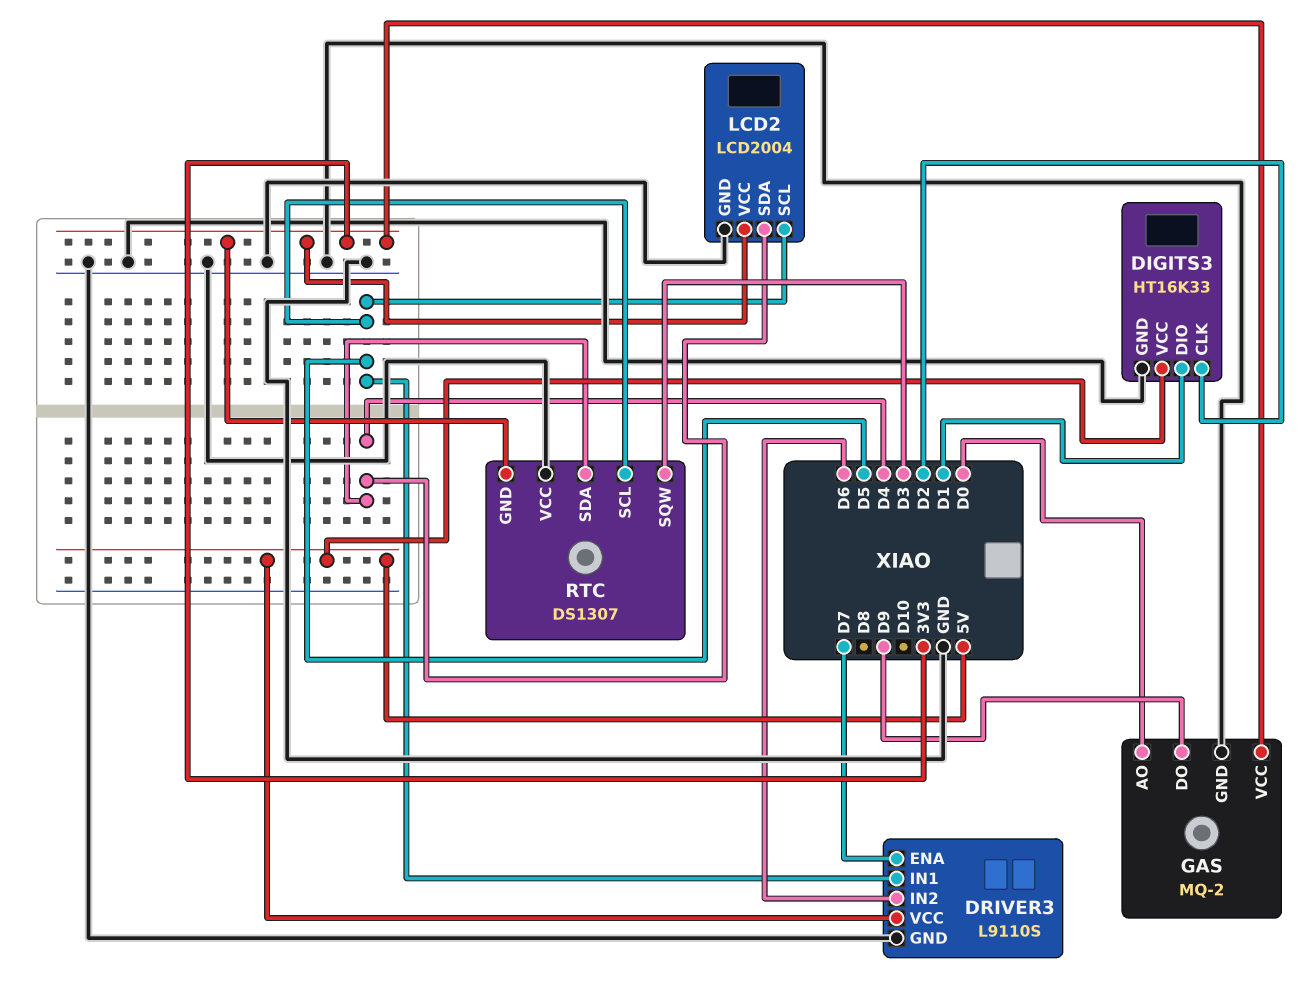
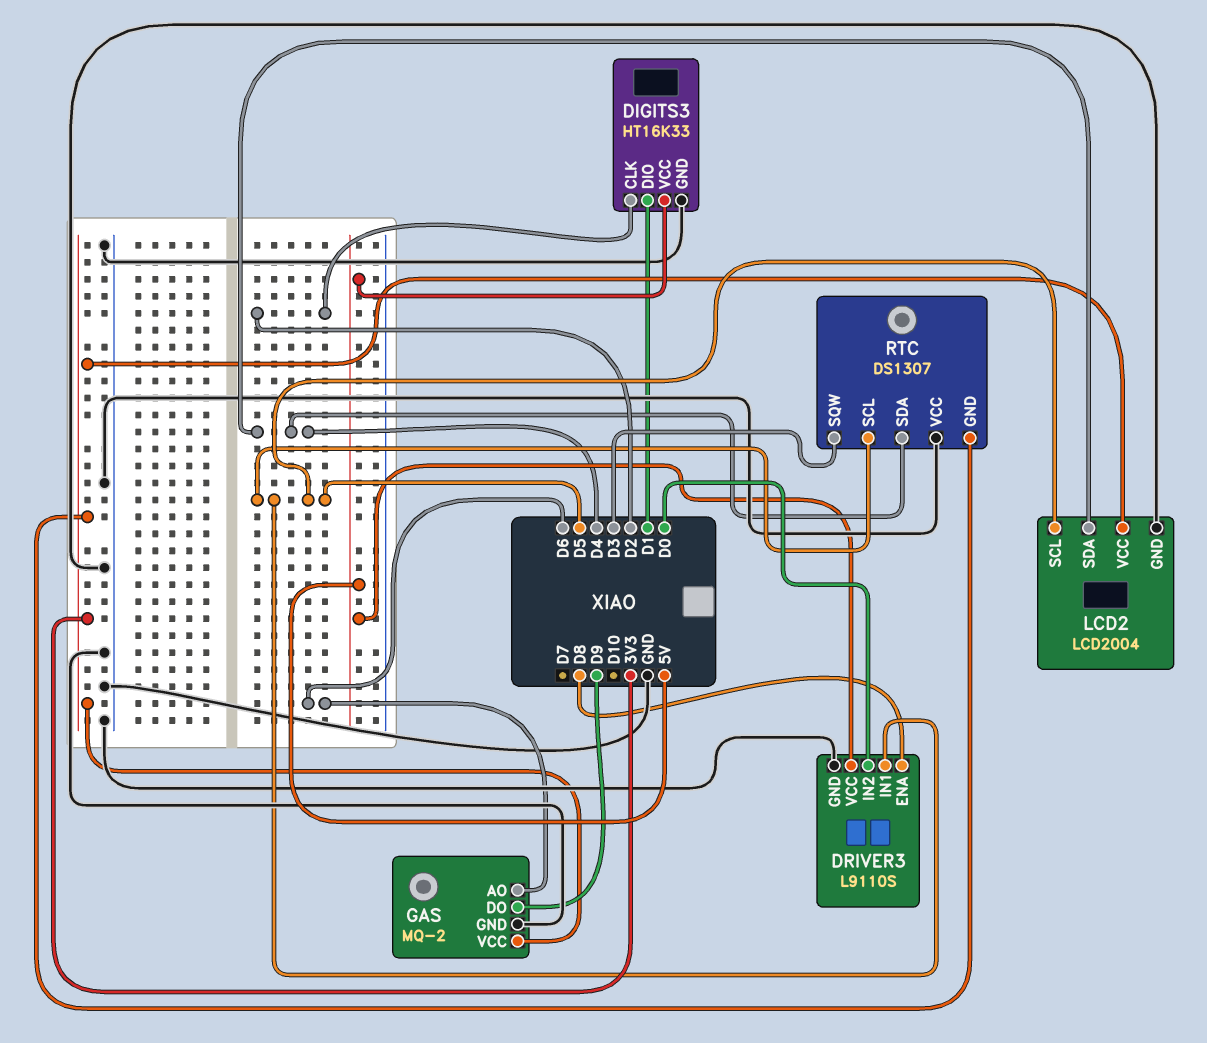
DRIVER3 pin ENA: D7 -> D8
DRIVER3 pin IN2: D6 -> D0
GAS pin AO: D0 -> D6

